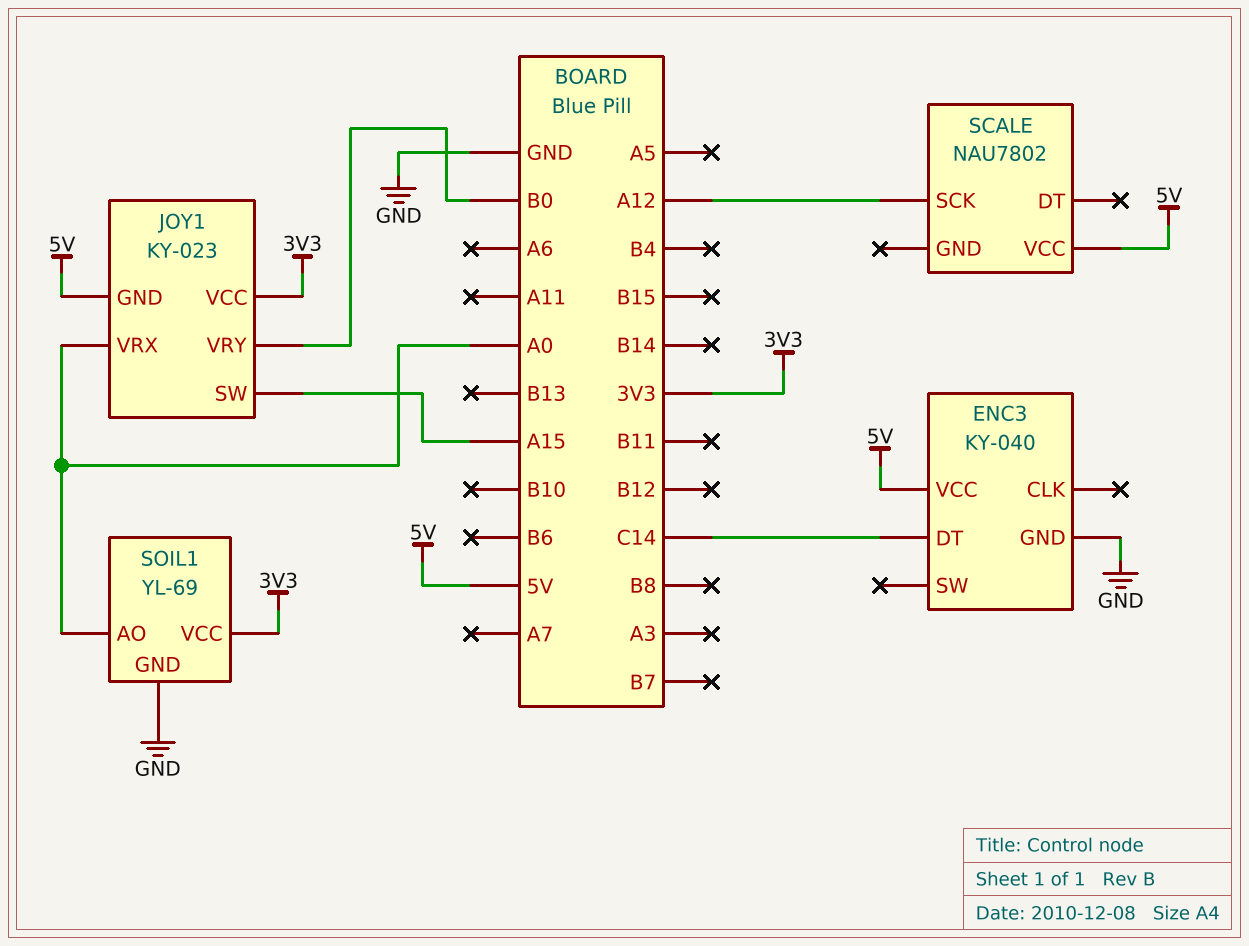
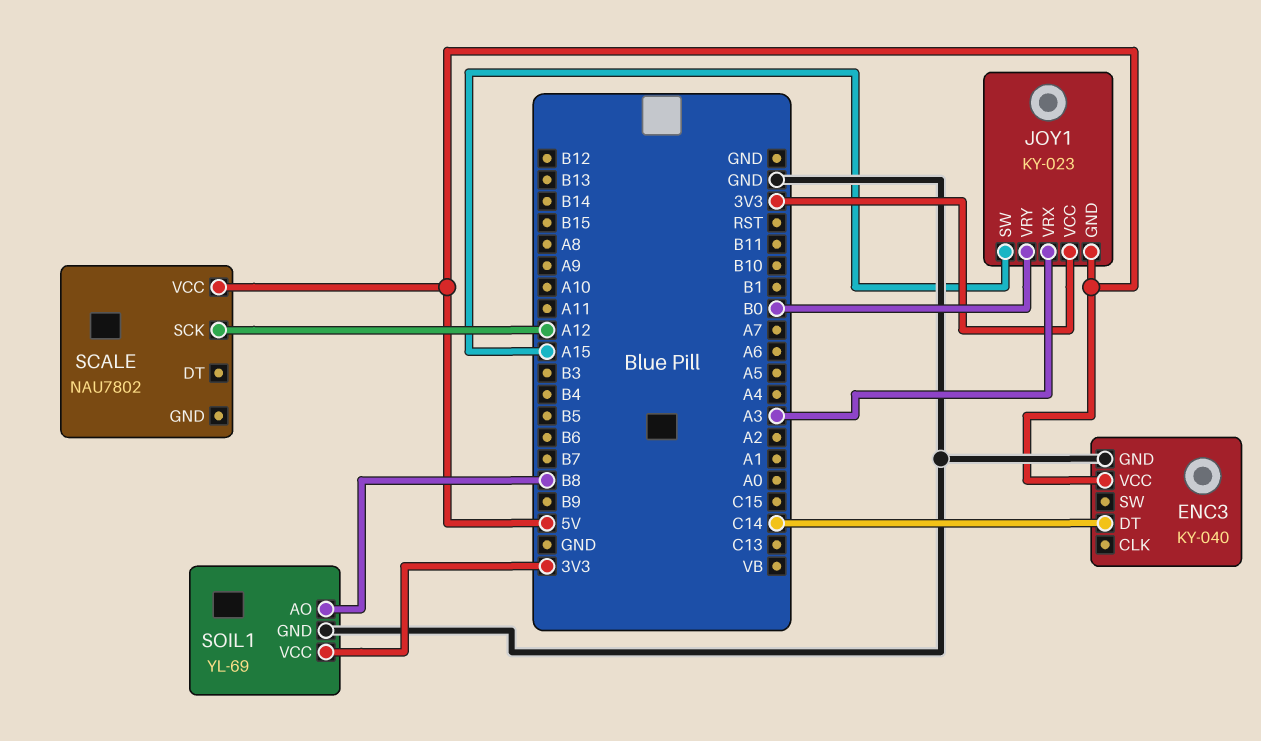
JOY1 pin VRX: A0 -> A3
SOIL1 pin AO: A0 -> B8

